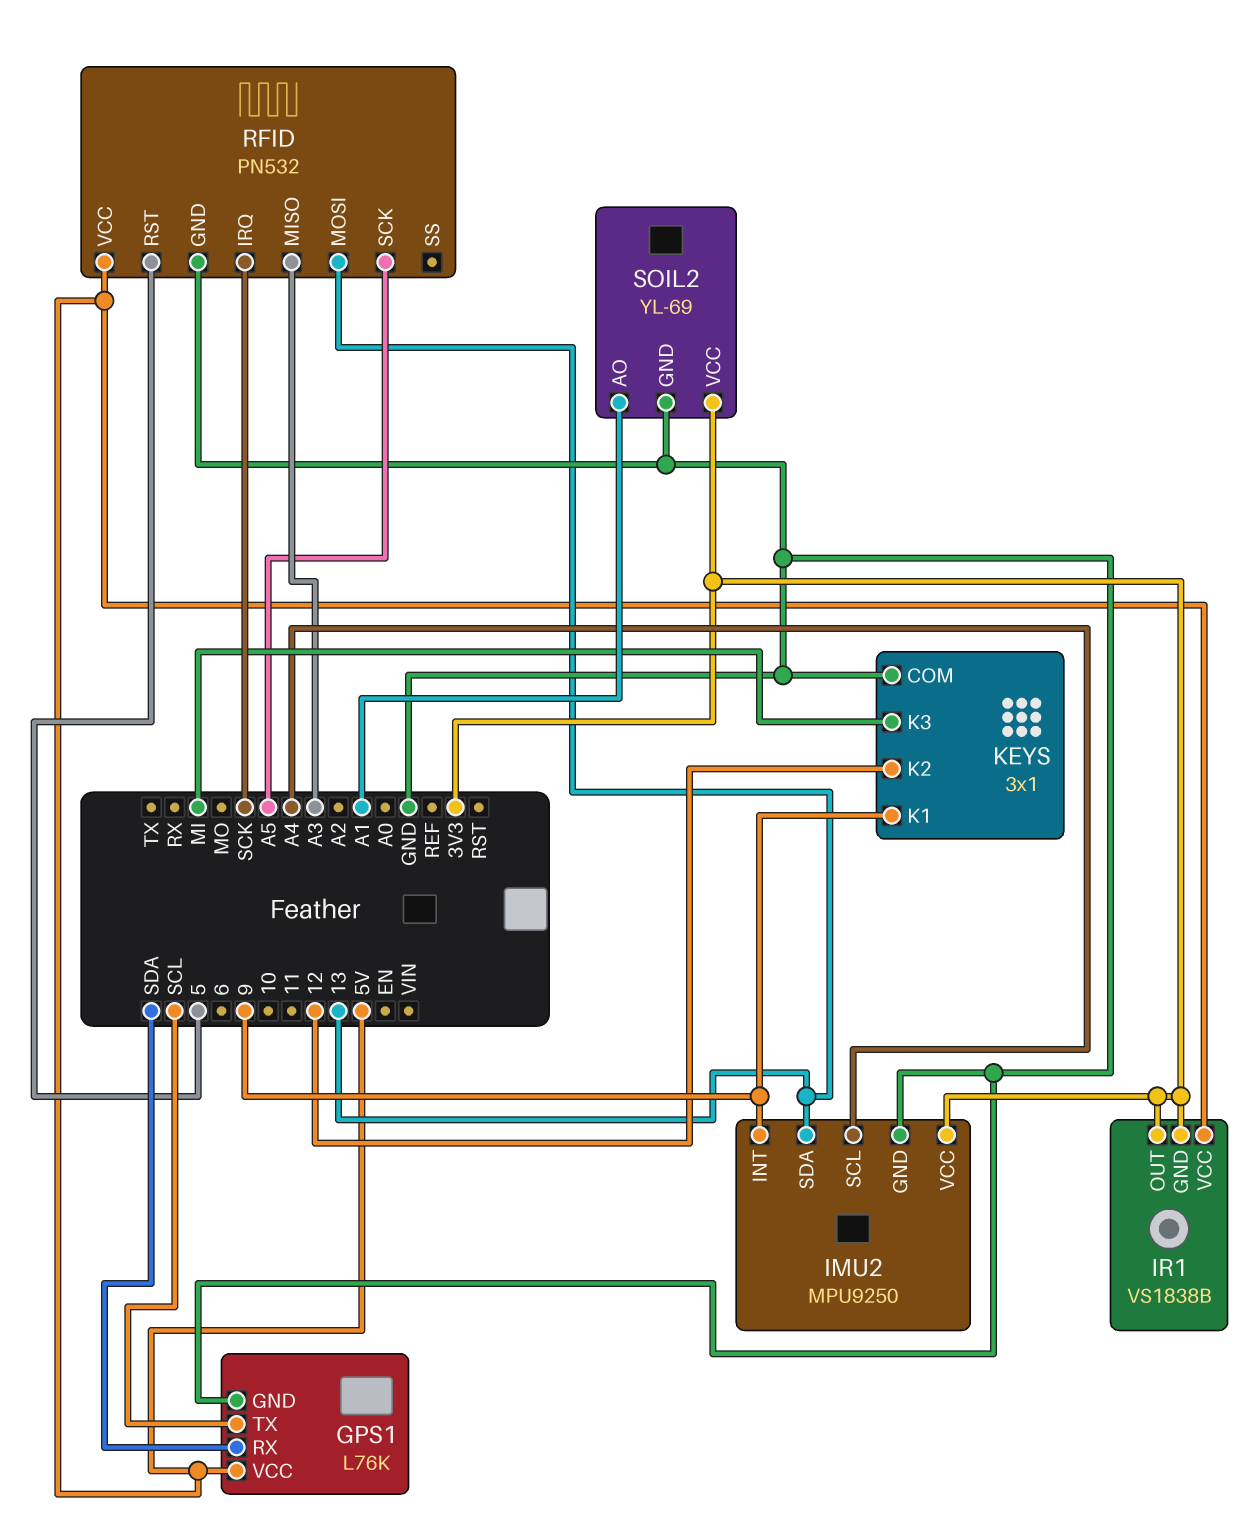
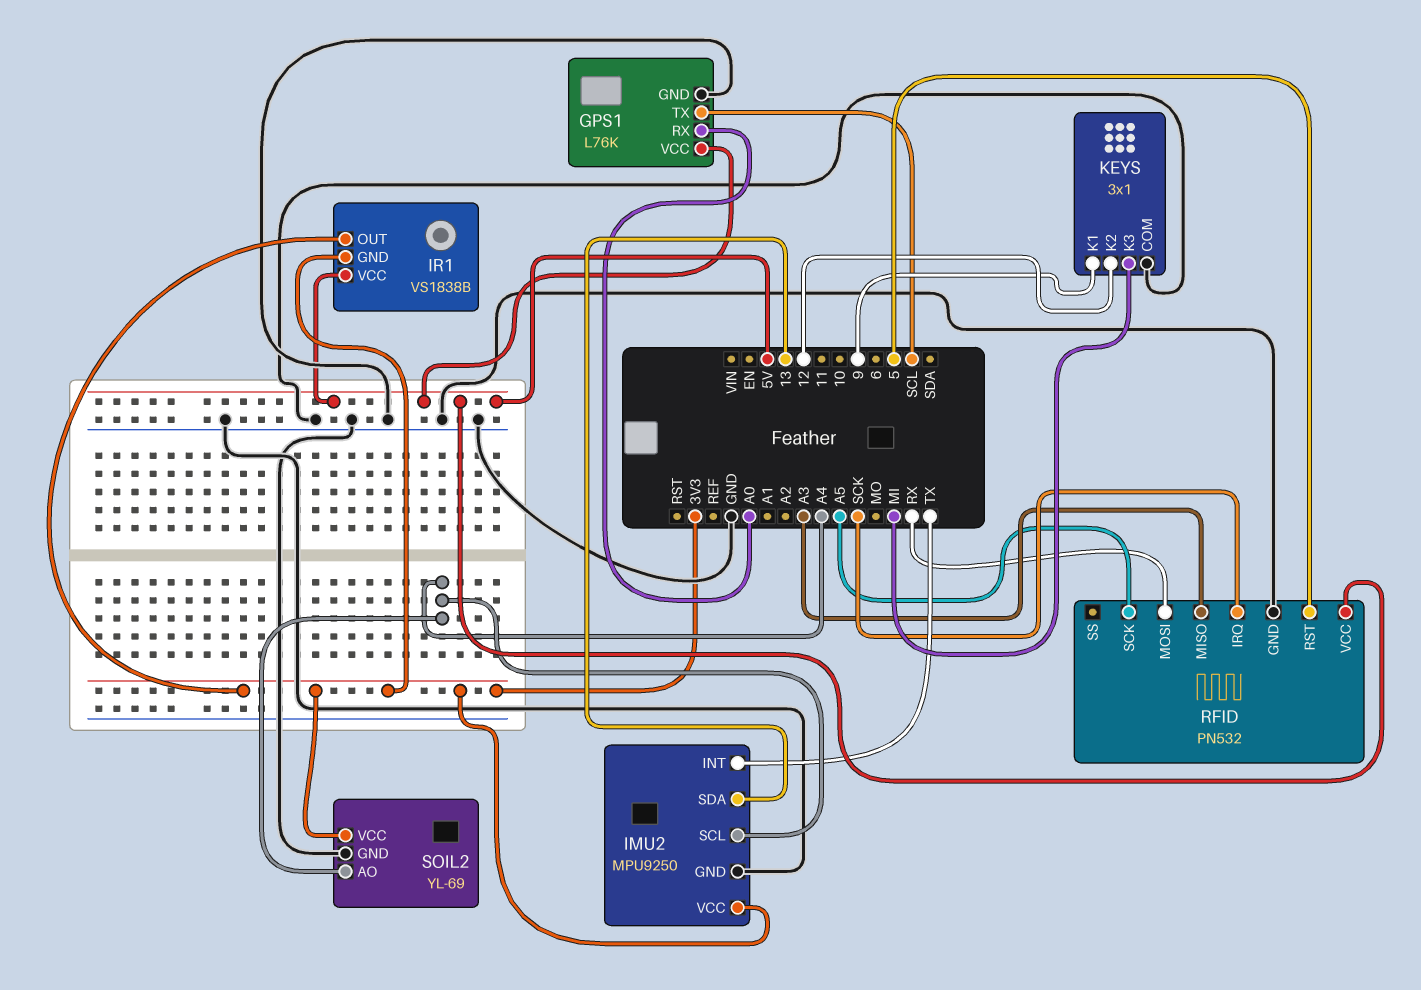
GPS1 pin RX: SDA -> A0
IMU2 pin INT: 9 -> TX
RFID pin MOSI: 13 -> RX
SOIL2 pin AO: A1 -> A4

